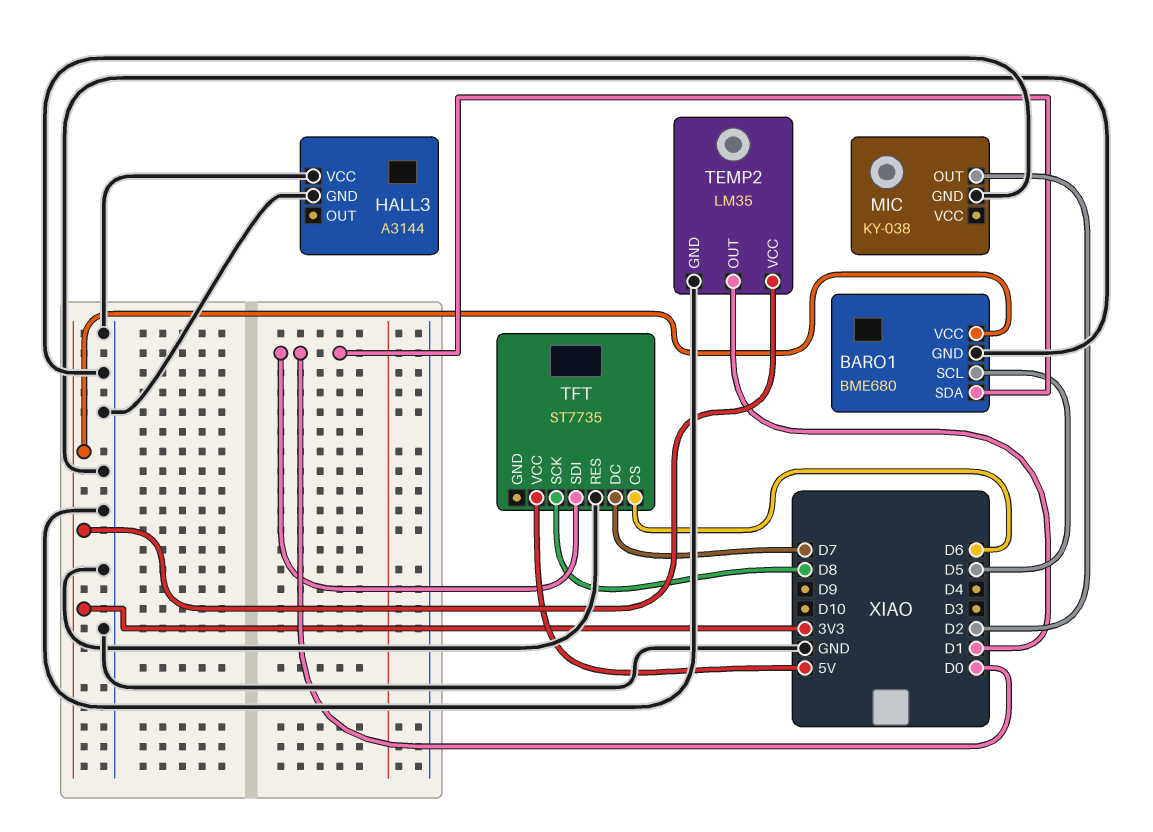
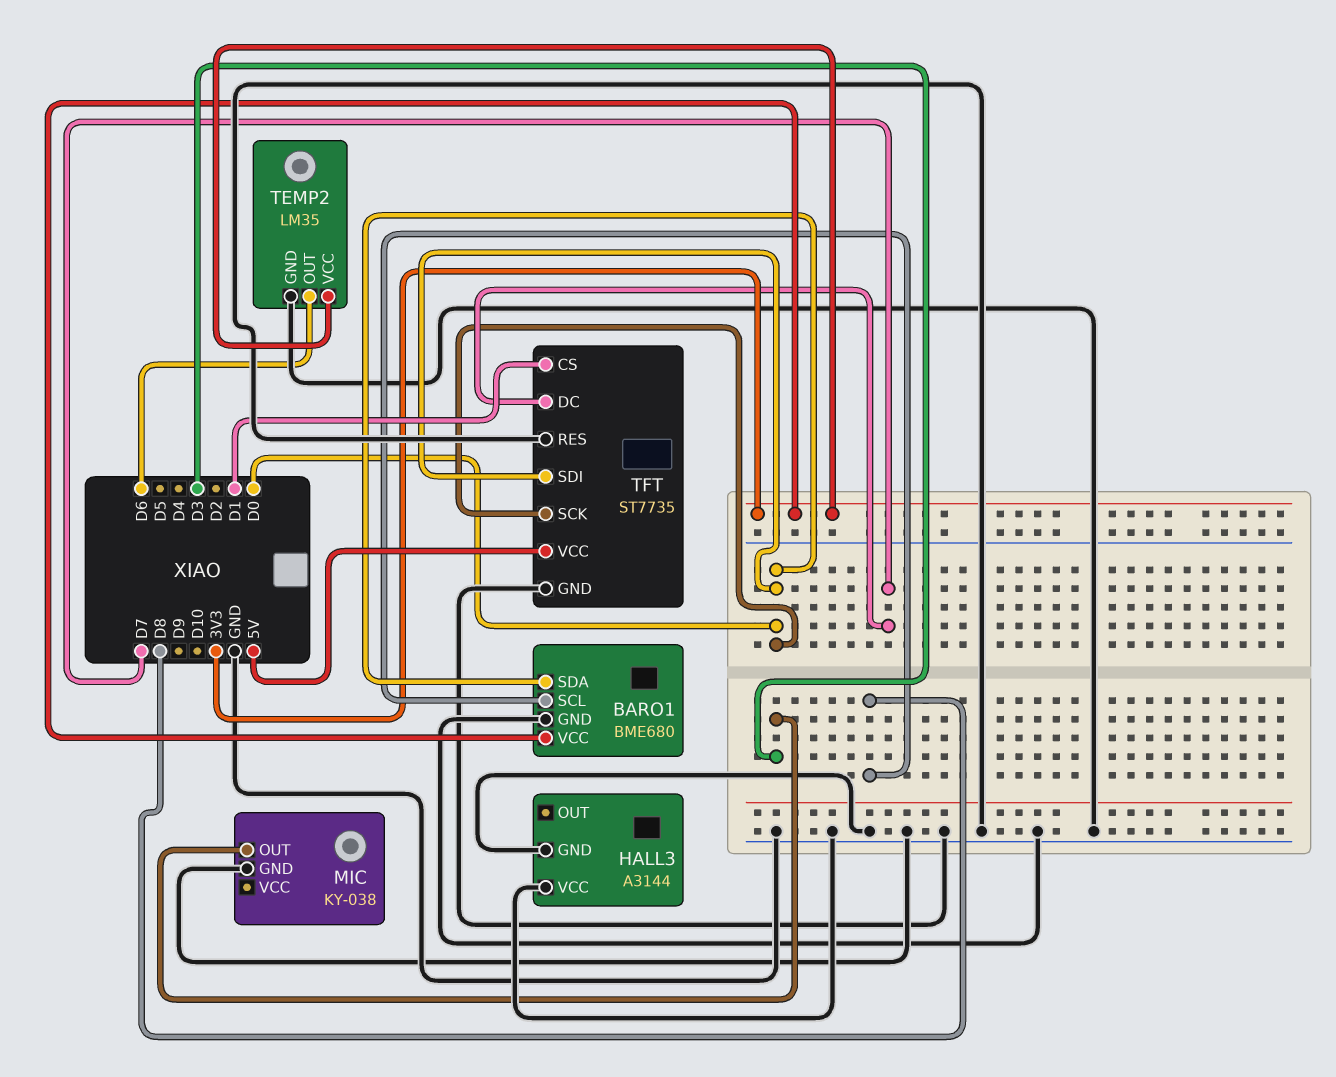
BARO1 pin SCL: D5 -> D8
MIC pin OUT: D2 -> D3
TEMP2 pin OUT: D1 -> D6
TFT pin CS: D6 -> D1
TFT pin GND: none -> GND
TFT pin SCK: D8 -> D0

